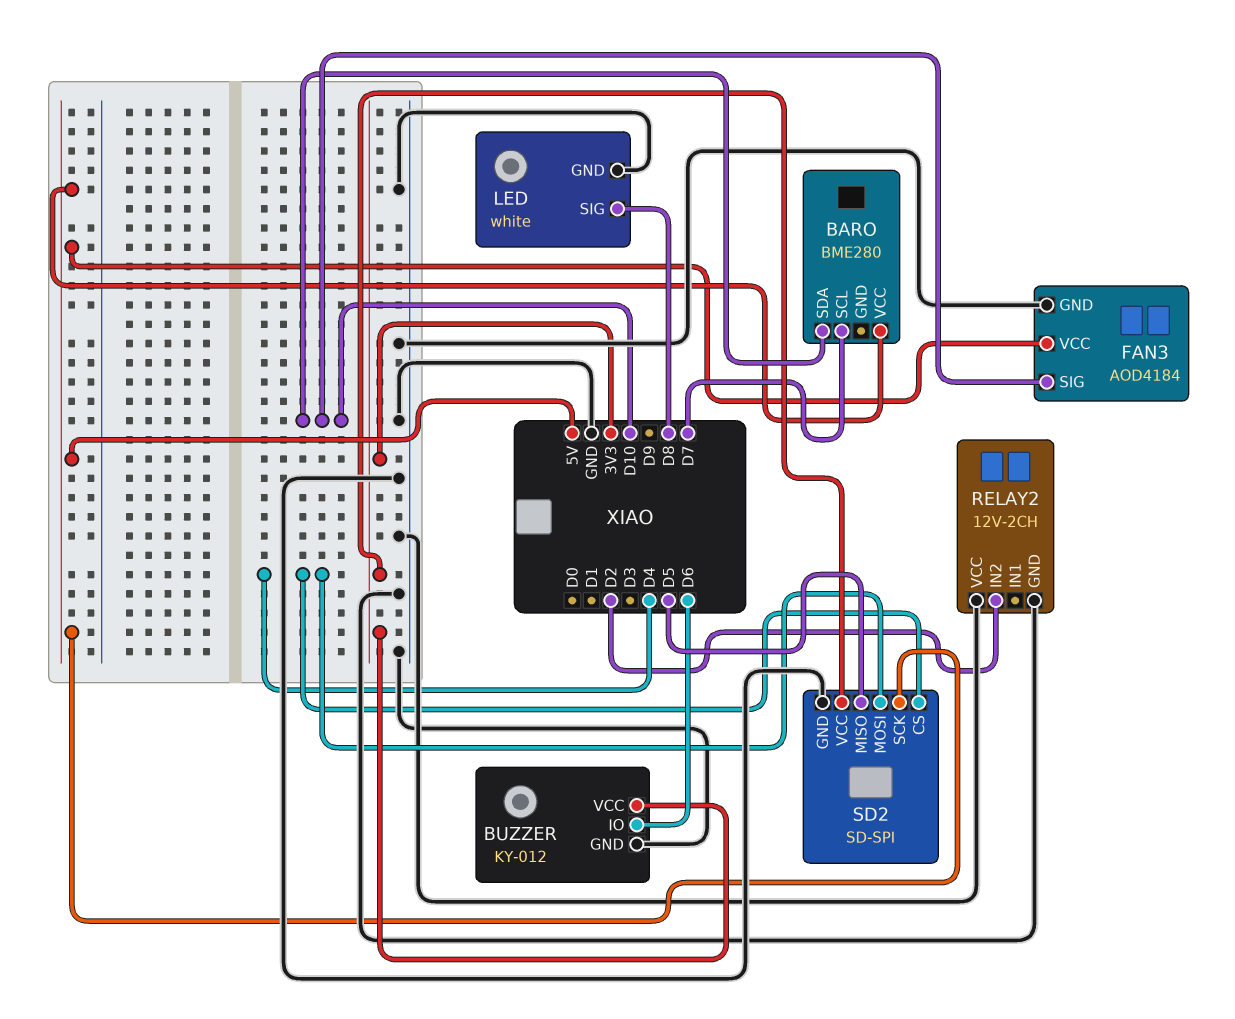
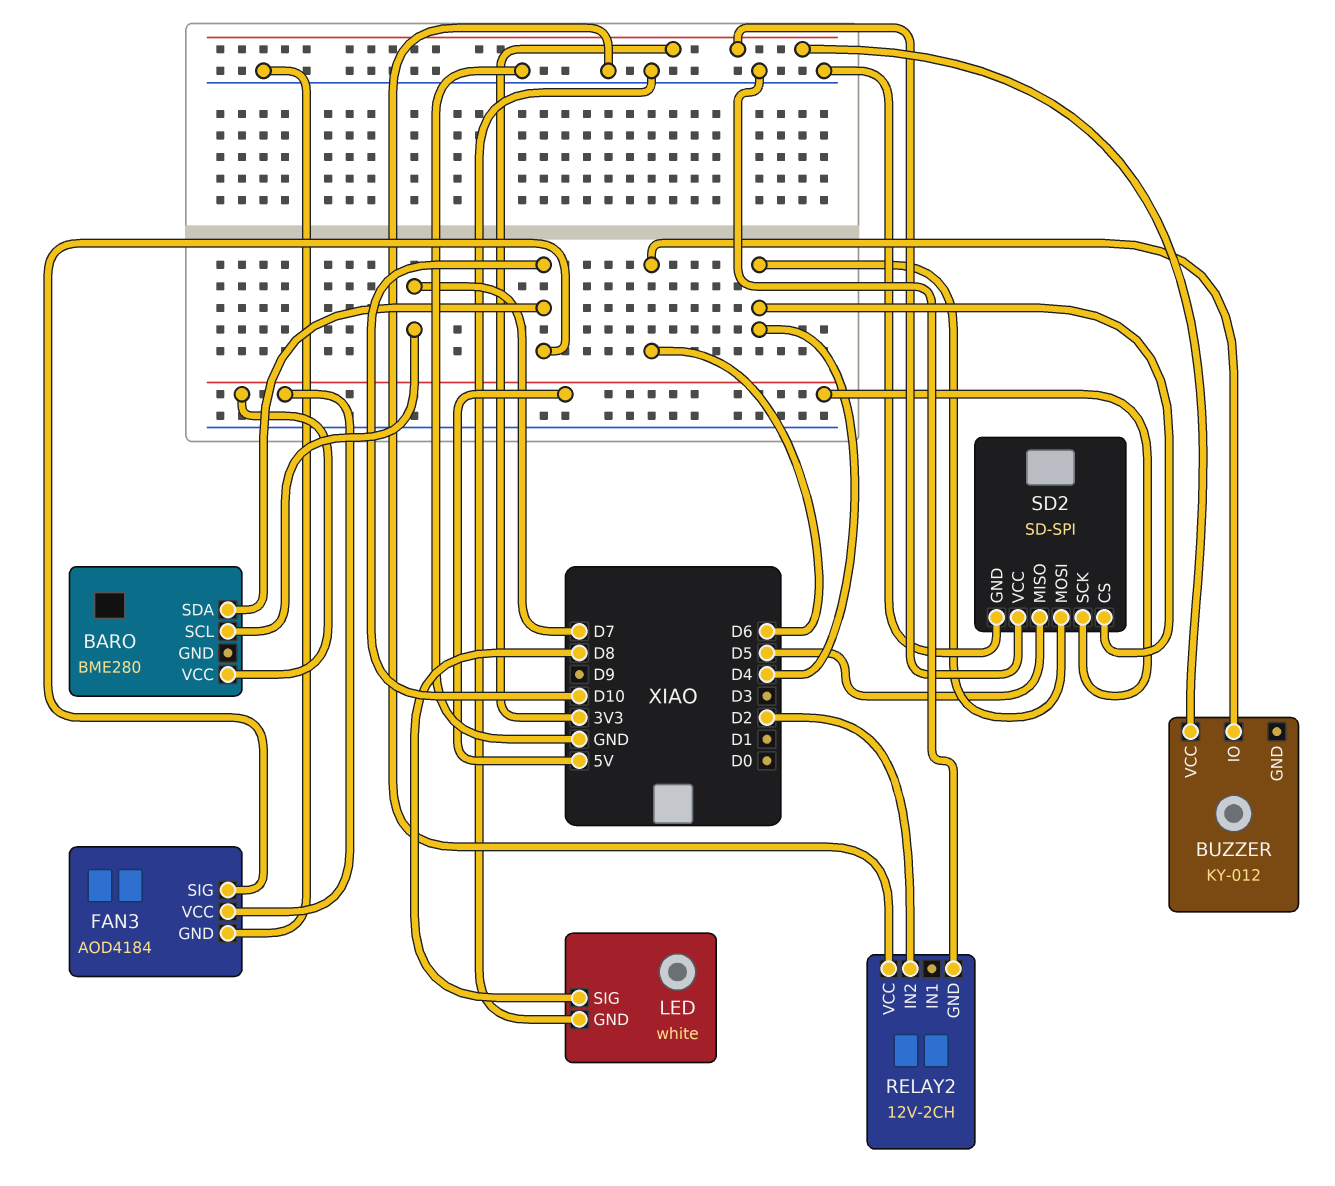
BUZZER pin GND: GND -> none

